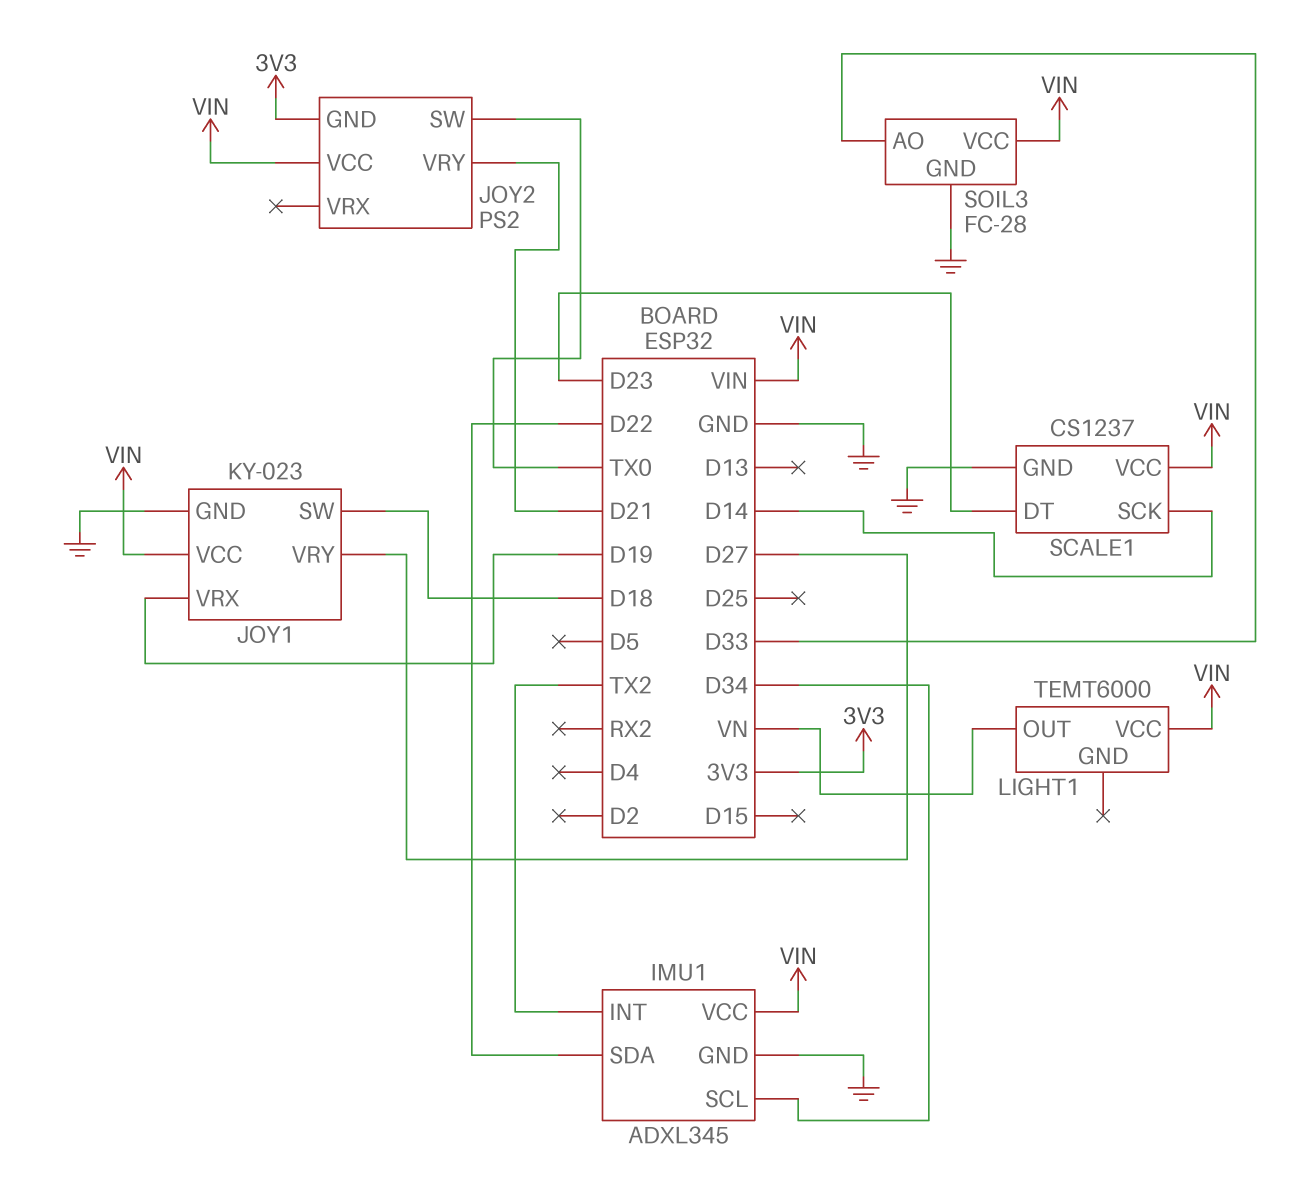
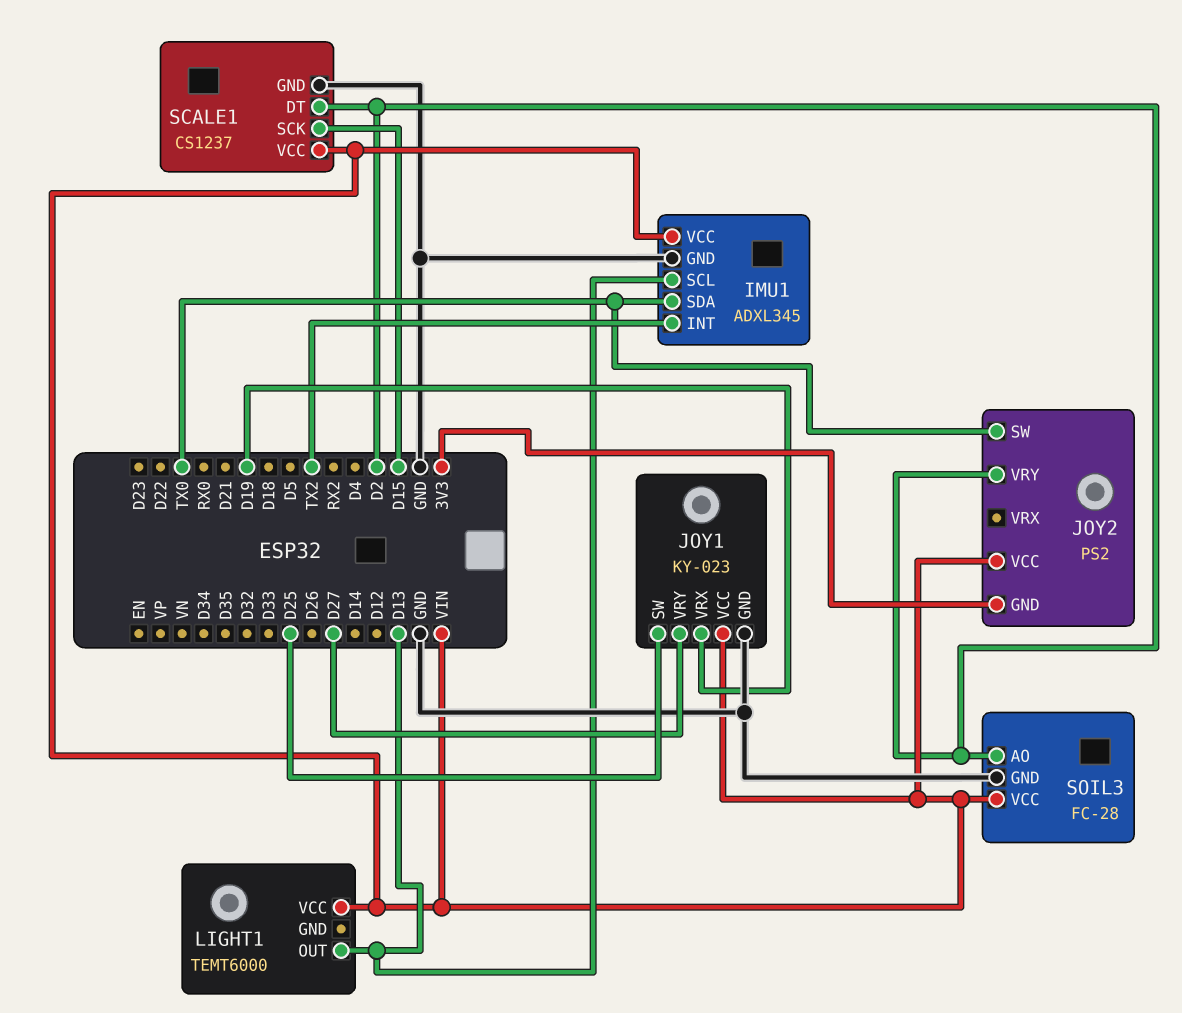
IMU1 pin SCL: D34 -> D13
IMU1 pin SDA: D22 -> TX0
JOY1 pin SW: D18 -> D25
JOY2 pin VRY: D21 -> D2
LIGHT1 pin OUT: VN -> D13
SCALE1 pin DT: D23 -> D2
SCALE1 pin SCK: D14 -> D15
SOIL3 pin AO: D33 -> D2

